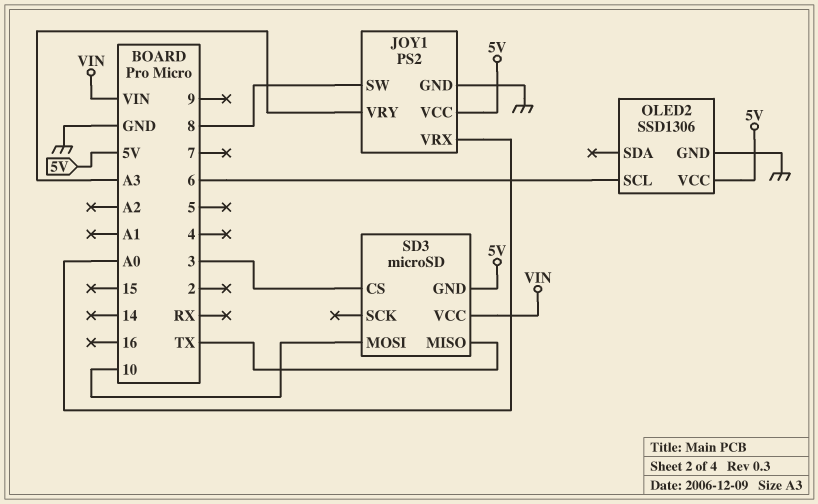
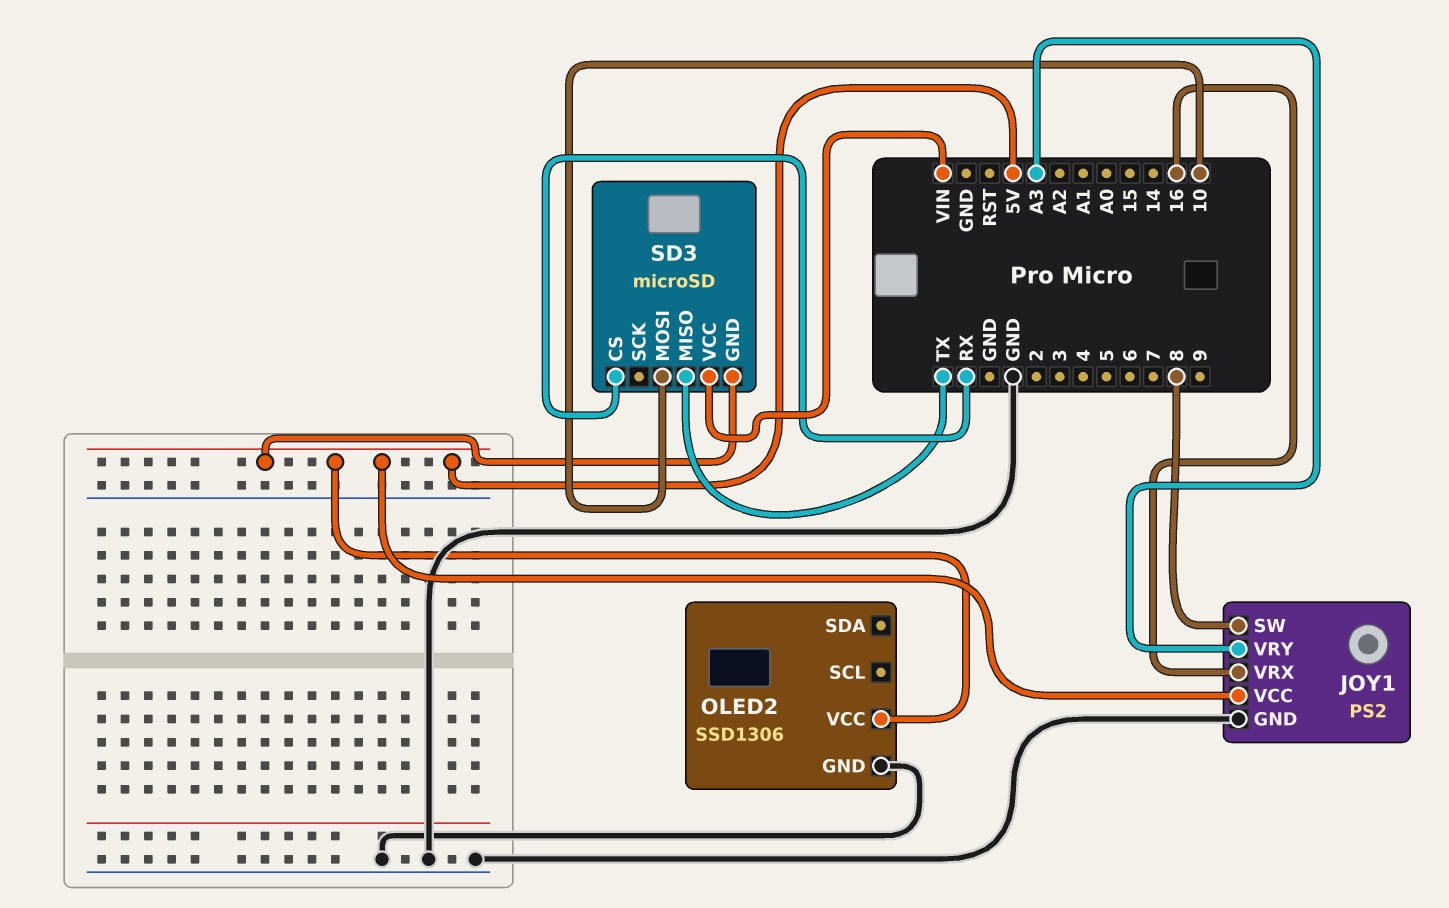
JOY1 pin VRX: A0 -> 16
OLED2 pin SCL: 6 -> none
SD3 pin CS: 3 -> RX

